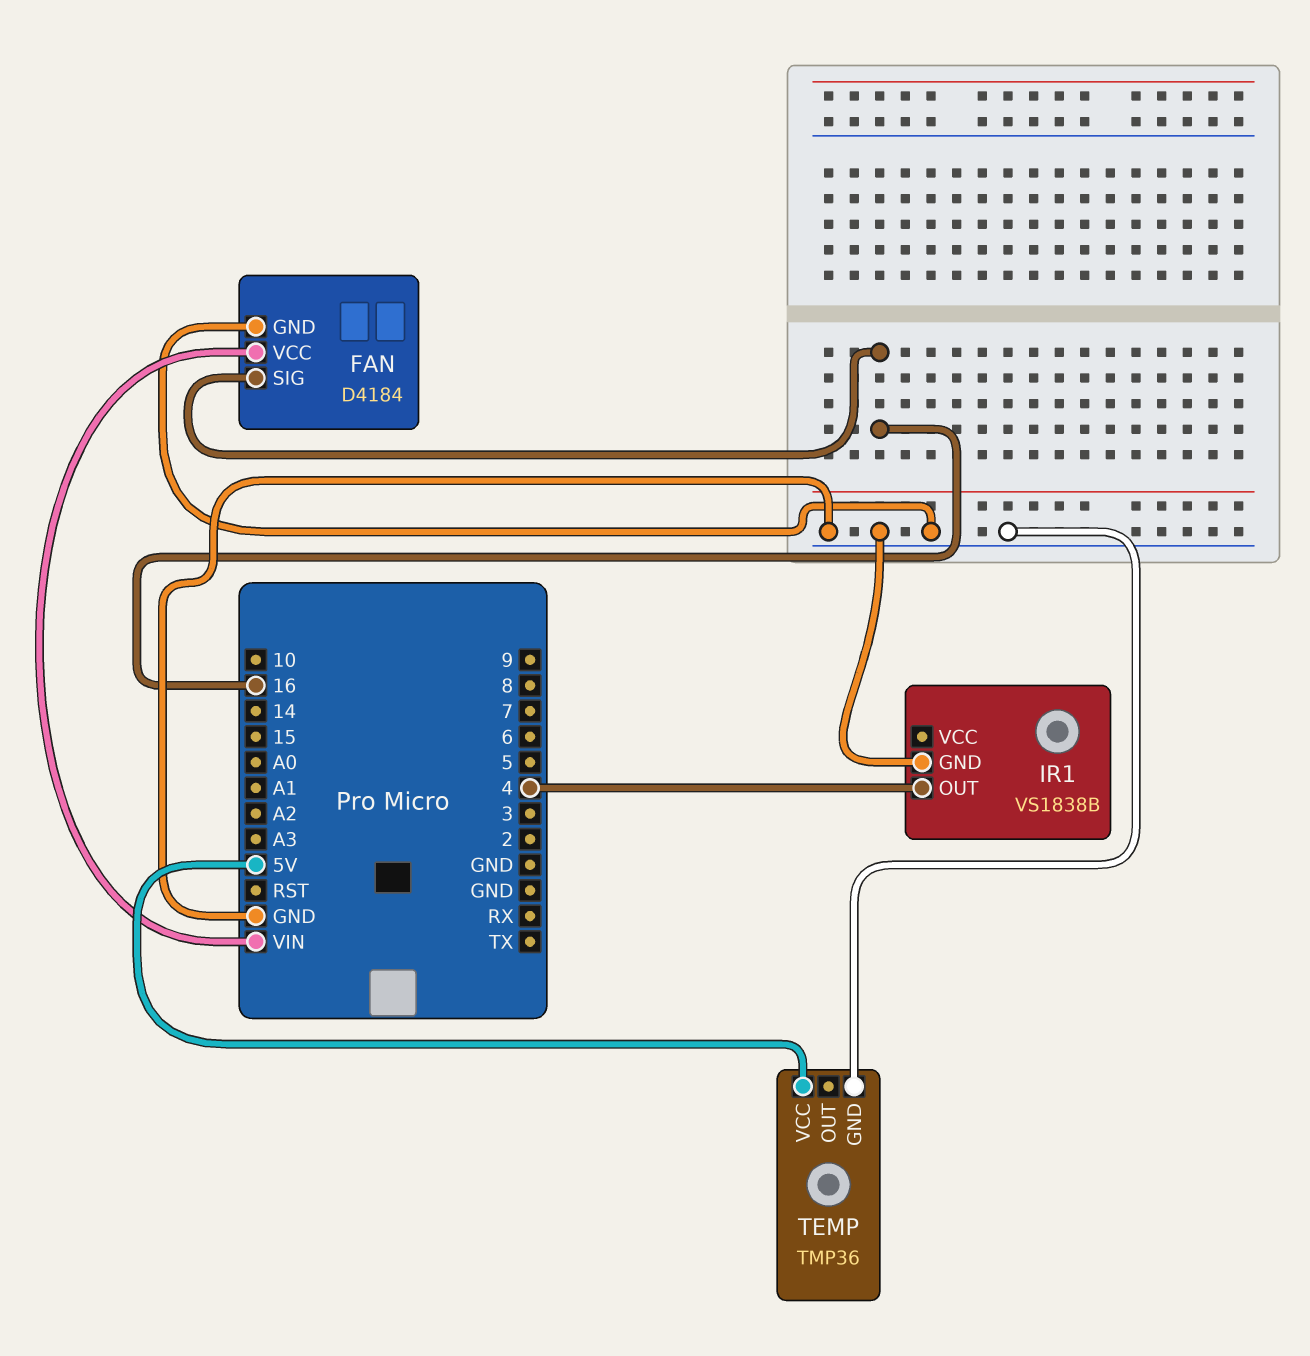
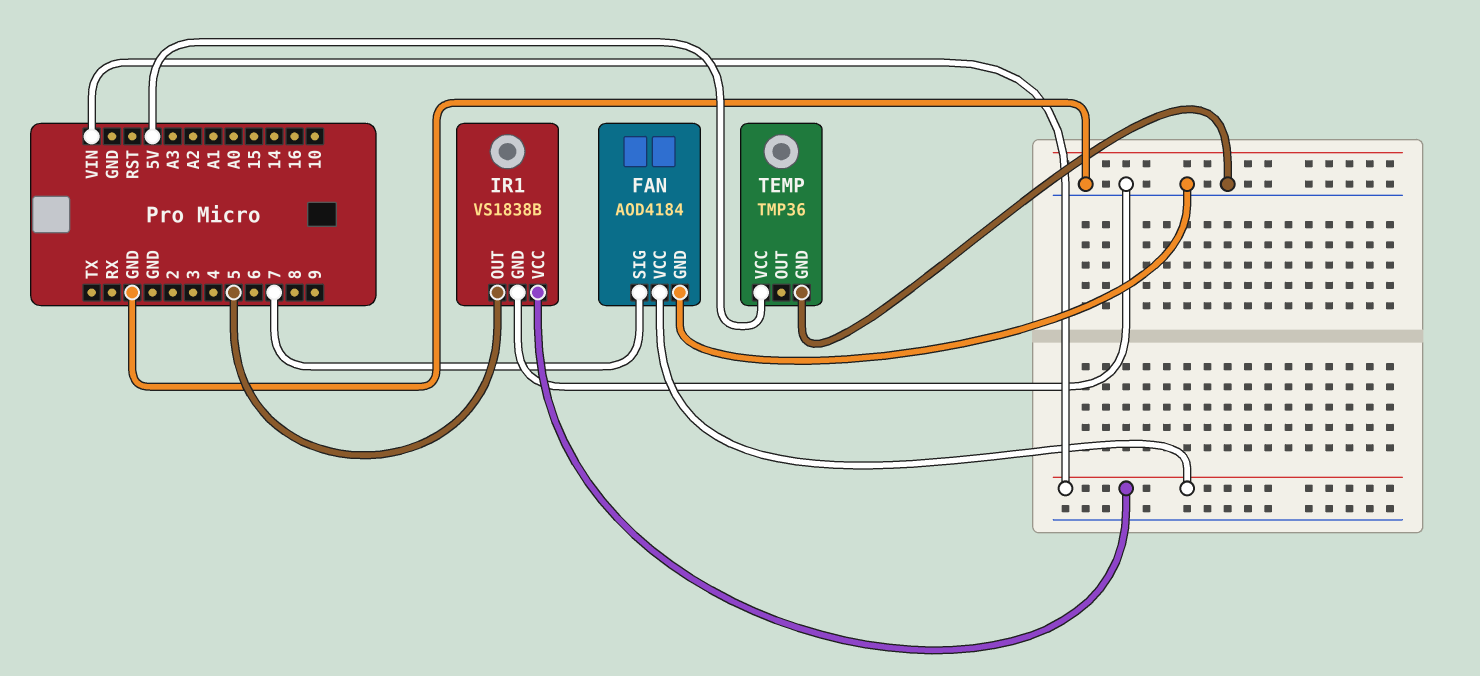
FAN: D4184 -> AOD4184
FAN pin SIG: 16 -> 7
IR1 pin OUT: 4 -> 5
IR1 pin VCC: none -> VIN

